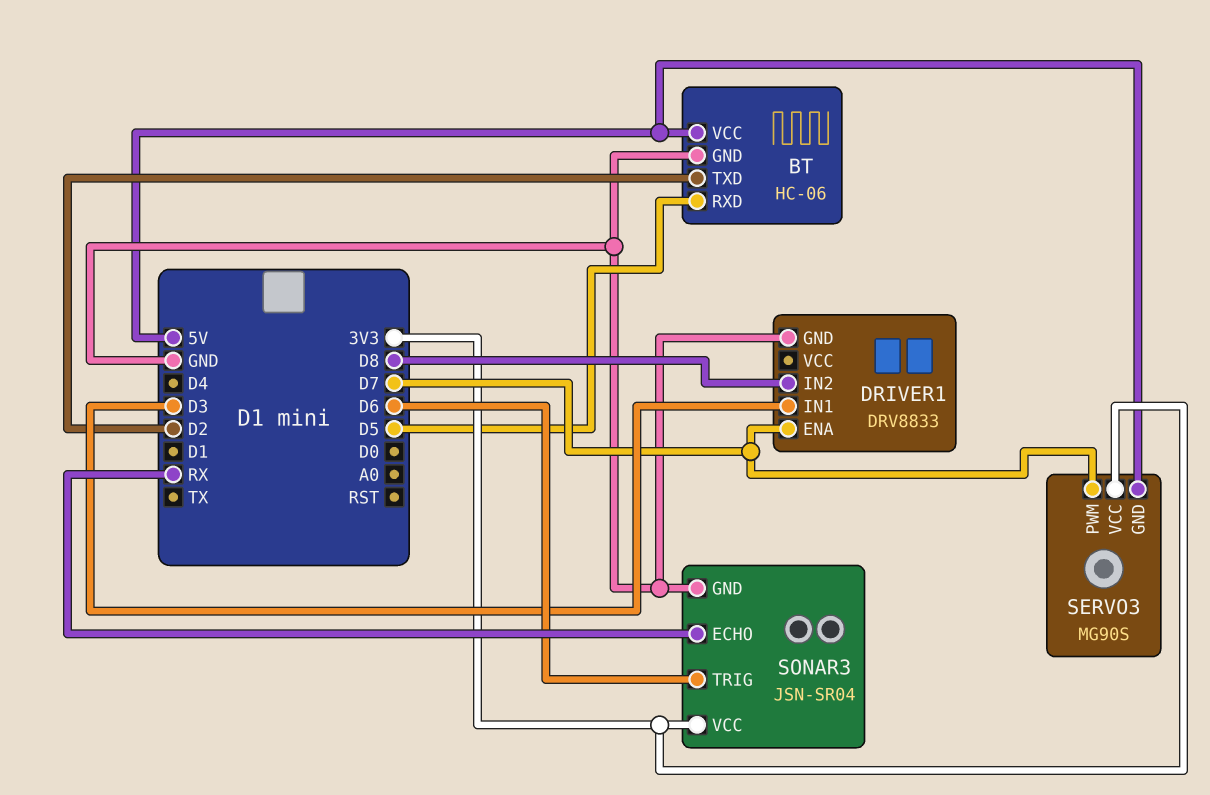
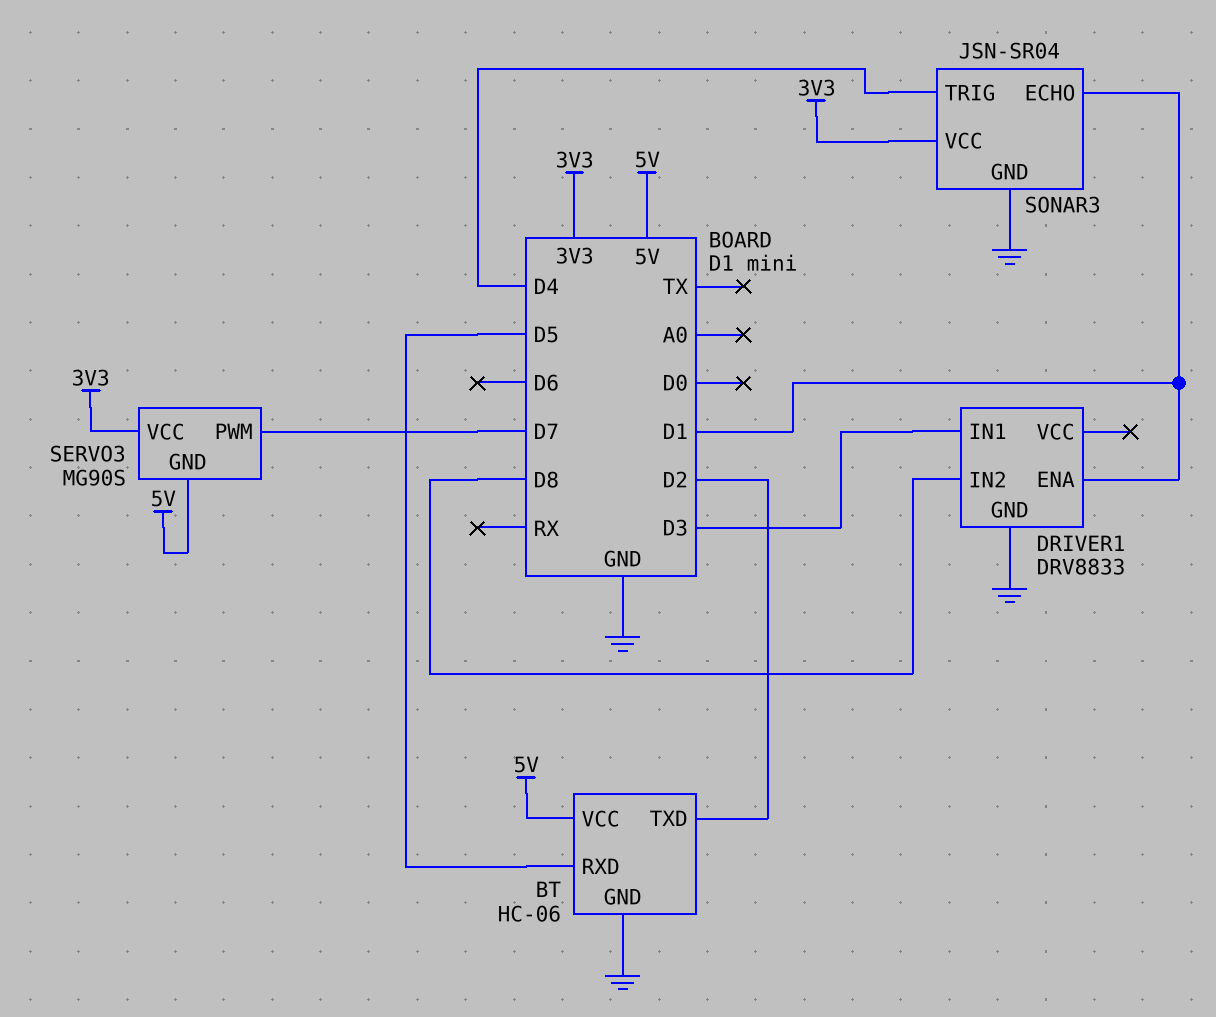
DRIVER1 pin ENA: D7 -> D1
SONAR3 pin ECHO: RX -> D1
SONAR3 pin TRIG: D6 -> D4

